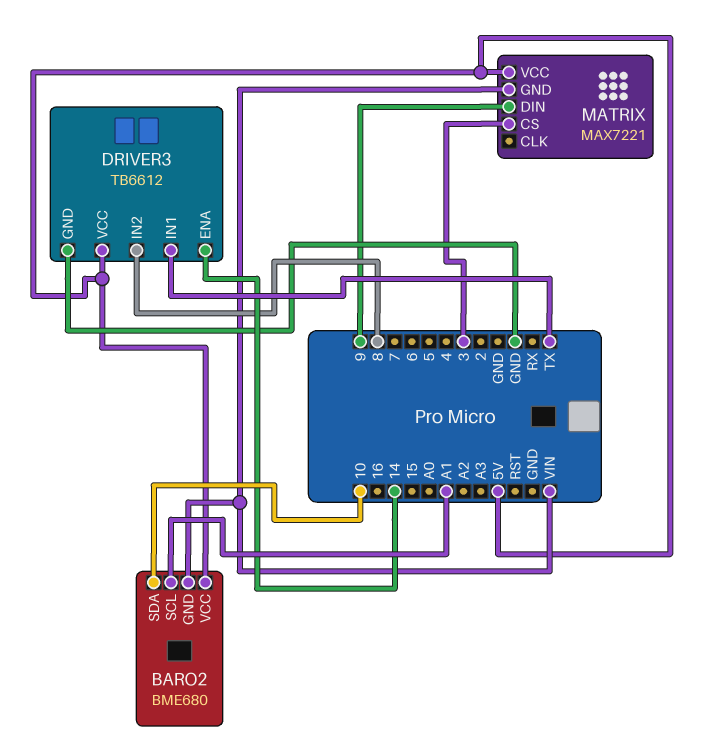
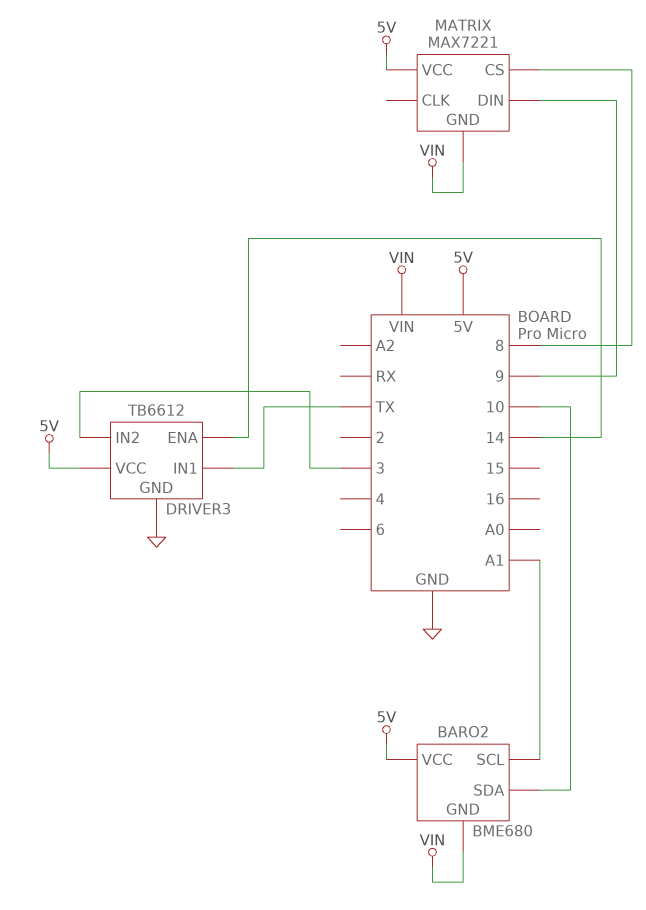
DRIVER3 pin IN2: 8 -> 3
MATRIX pin CS: 3 -> 8

